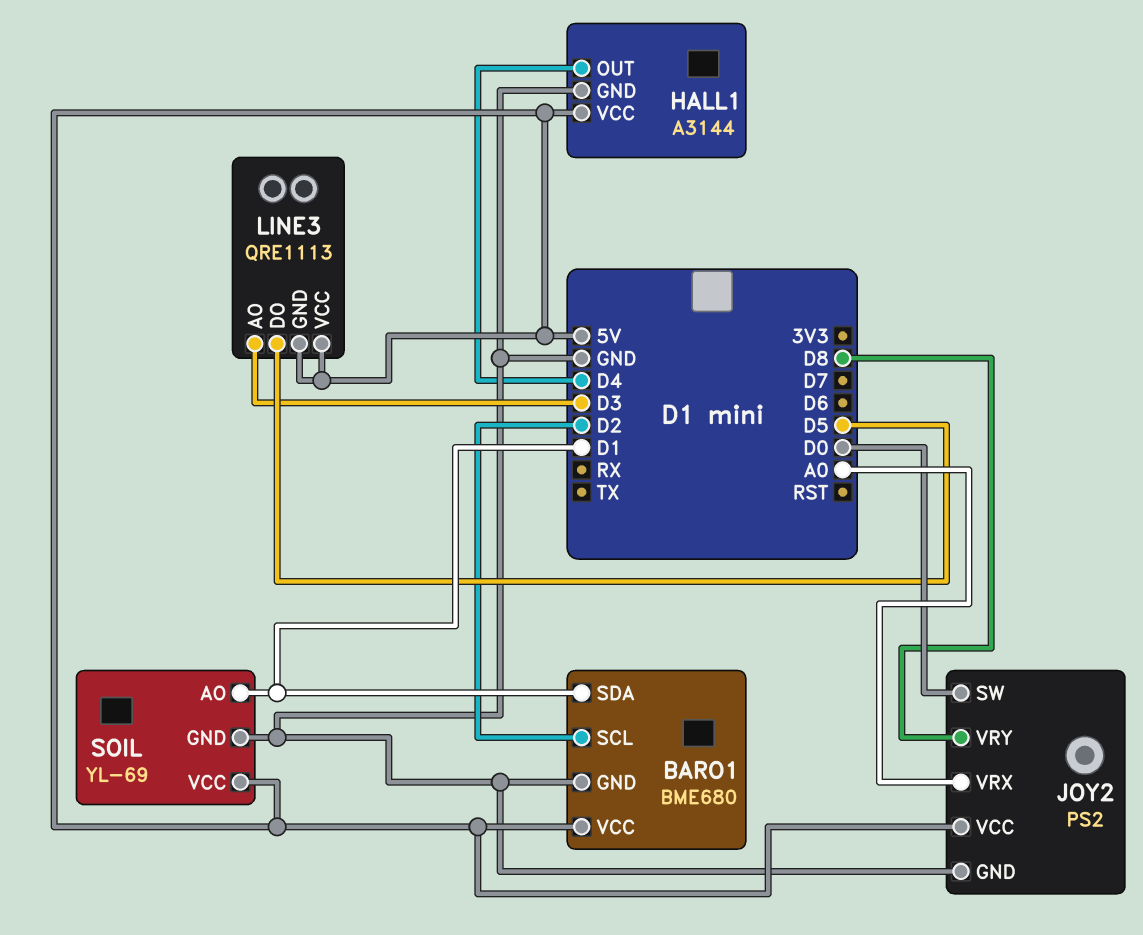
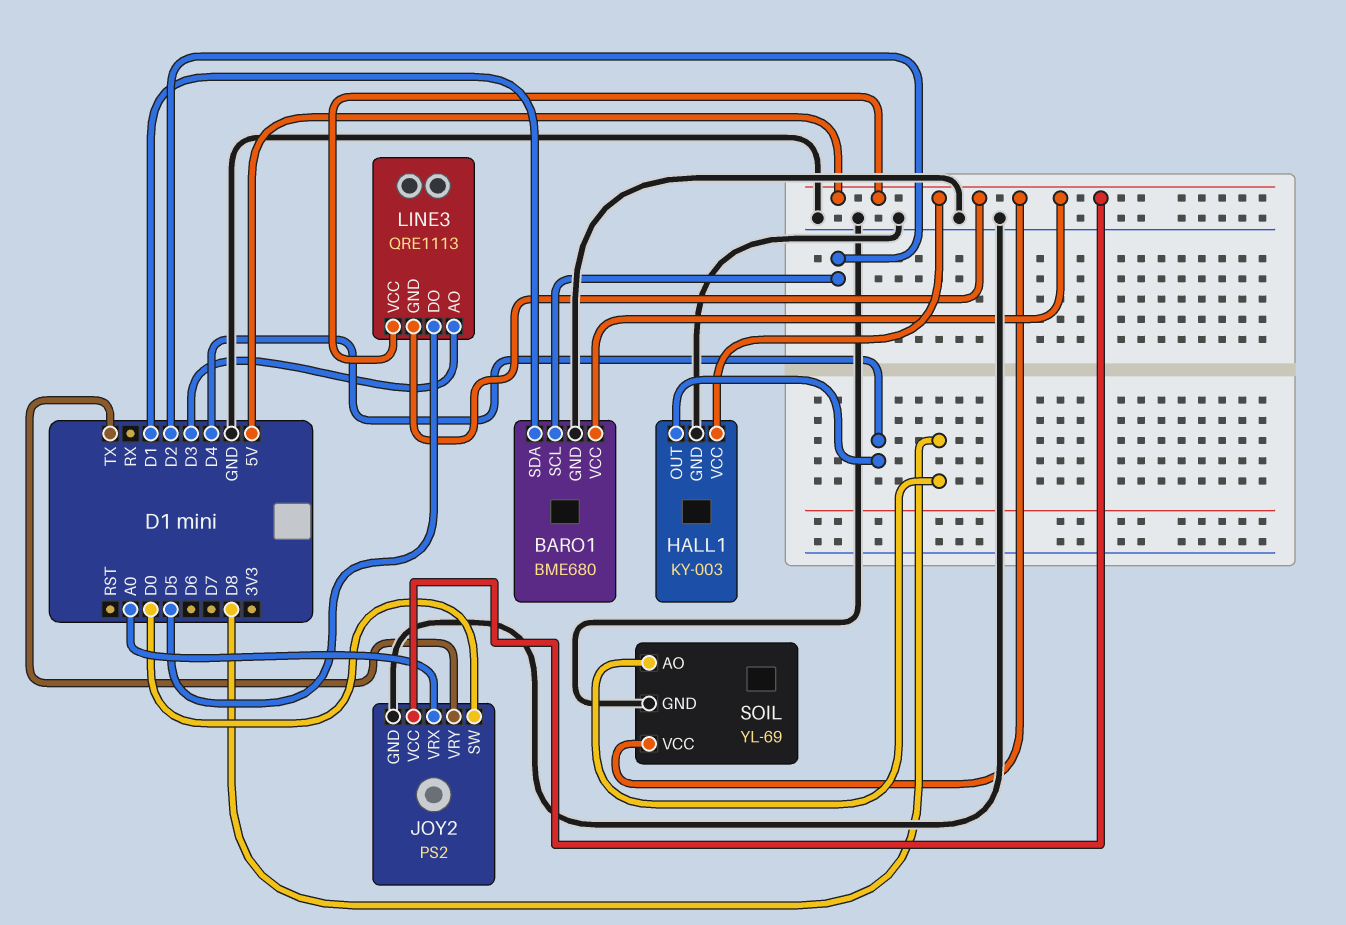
HALL1: A3144 -> KY-003
JOY2 pin VRY: D8 -> TX
SOIL pin AO: D1 -> D8

